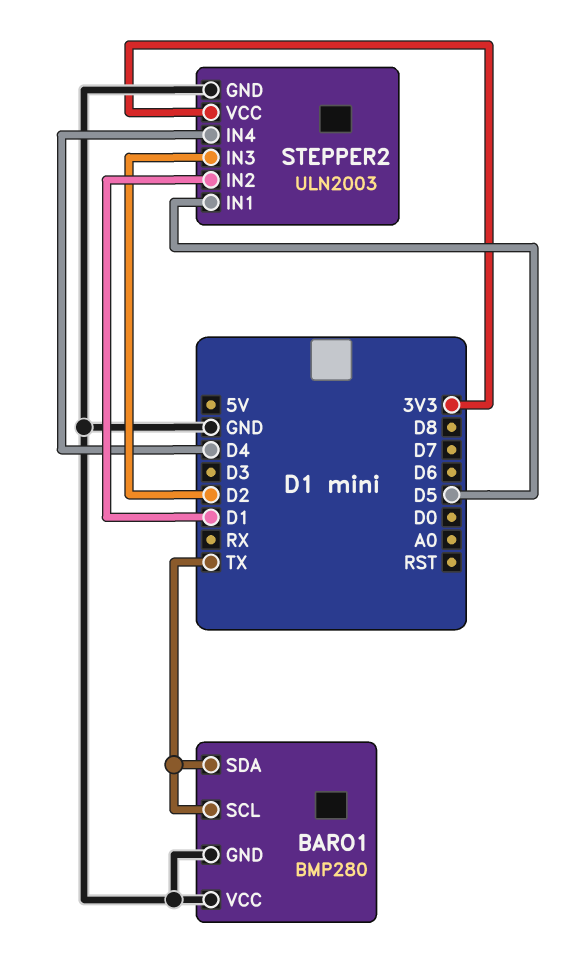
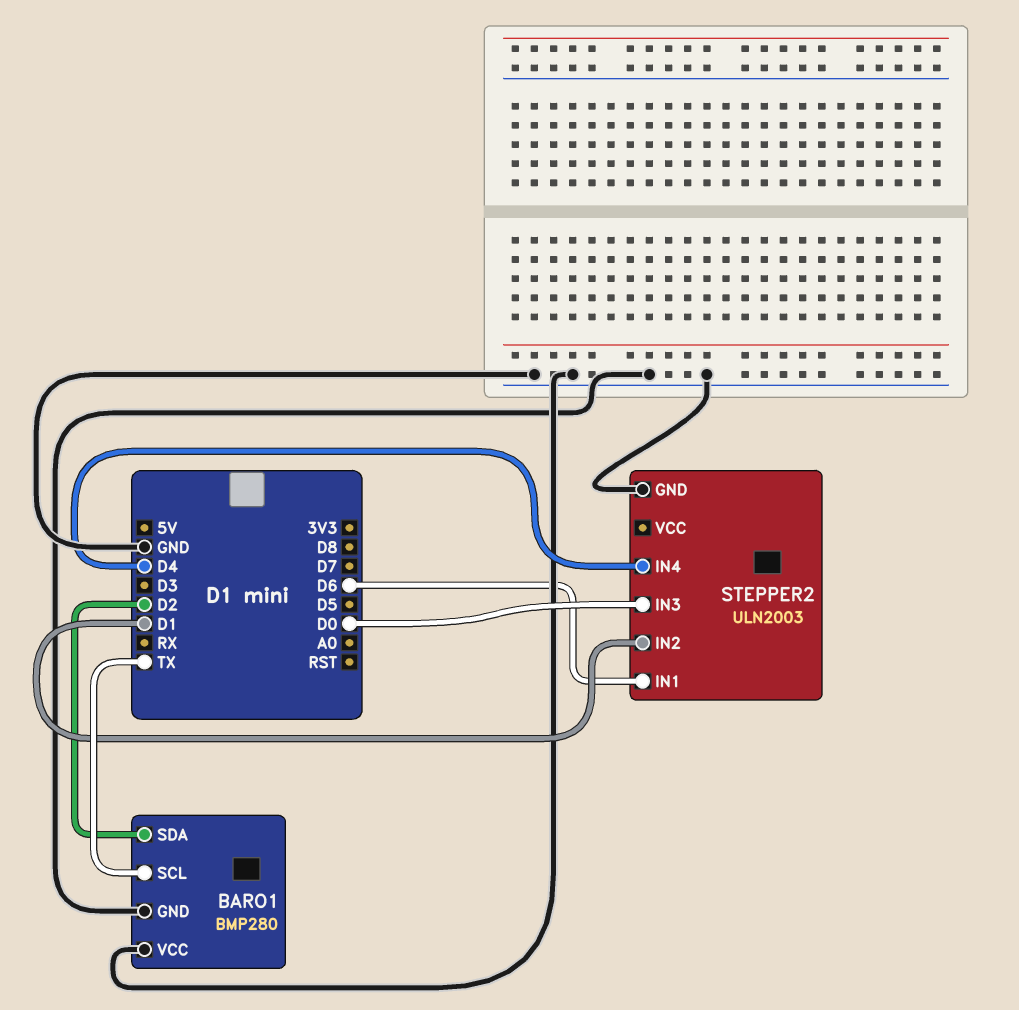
BARO1 pin SDA: TX -> D2
STEPPER2 pin IN1: D5 -> D6
STEPPER2 pin IN3: D2 -> D0
STEPPER2 pin VCC: 3V3 -> none

